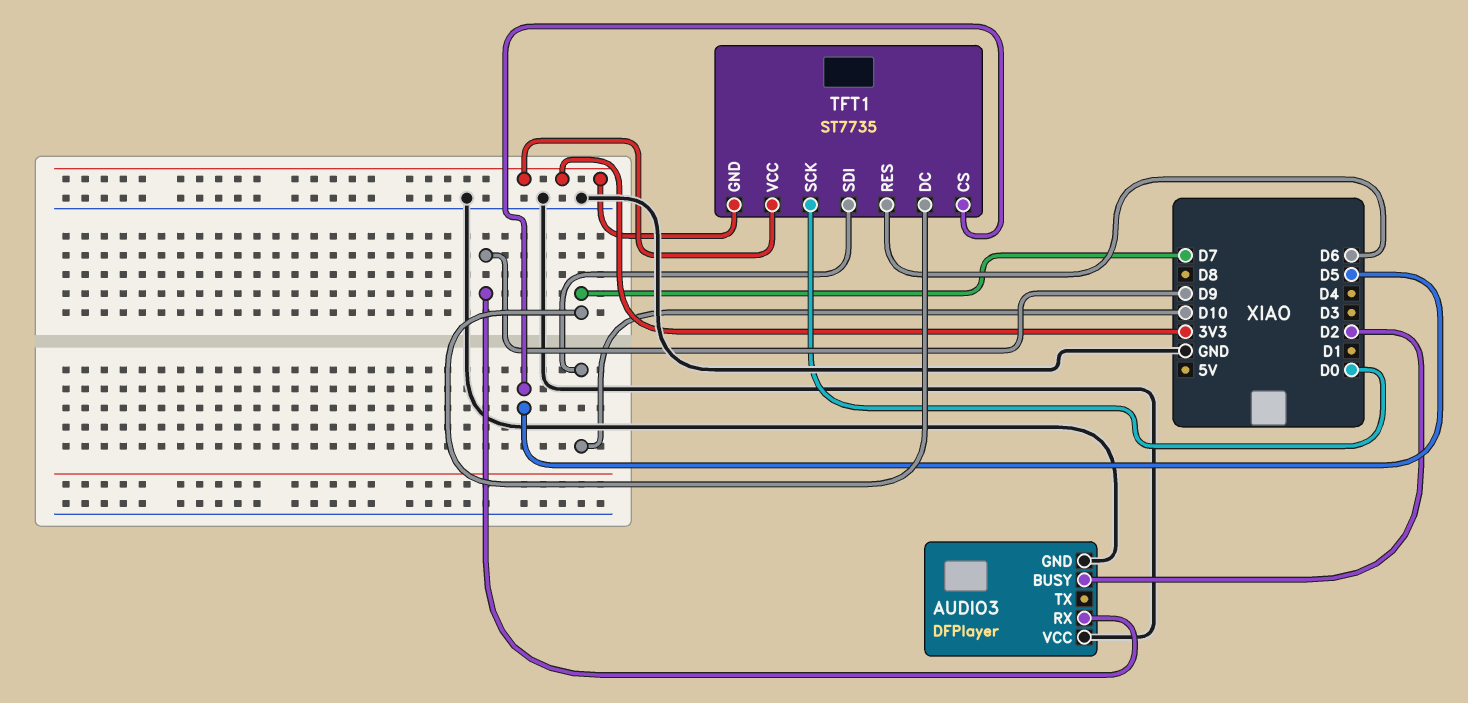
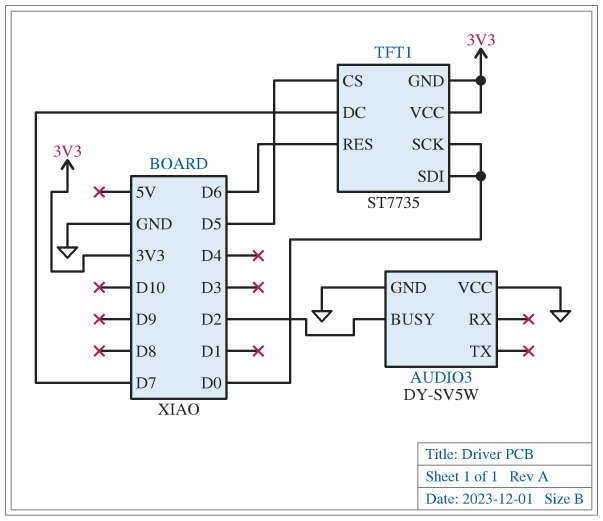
AUDIO3: DFPlayer -> DY-SV5W
AUDIO3 pin RX: D9 -> none
TFT1 pin SDI: D10 -> D0

